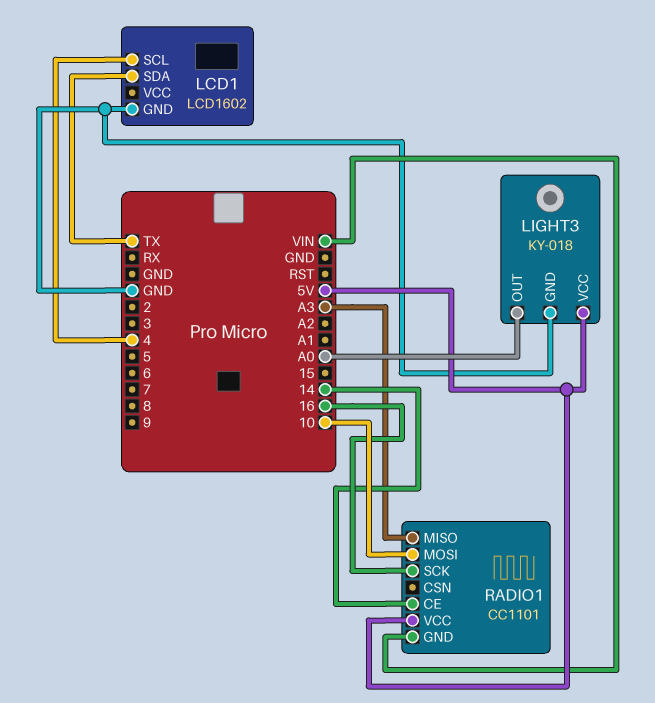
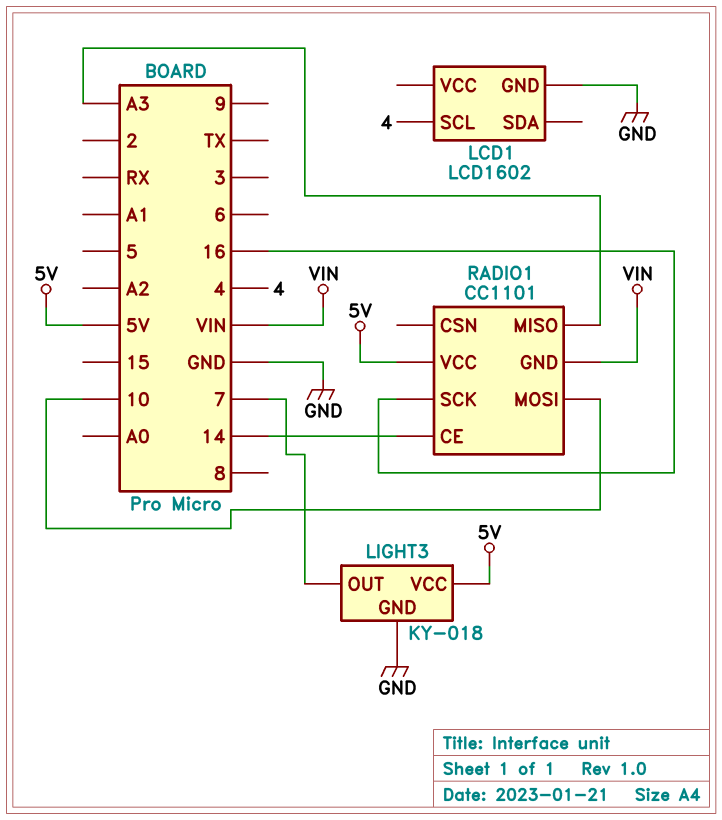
LCD1 pin SDA: TX -> none
LIGHT3 pin OUT: A0 -> 7

